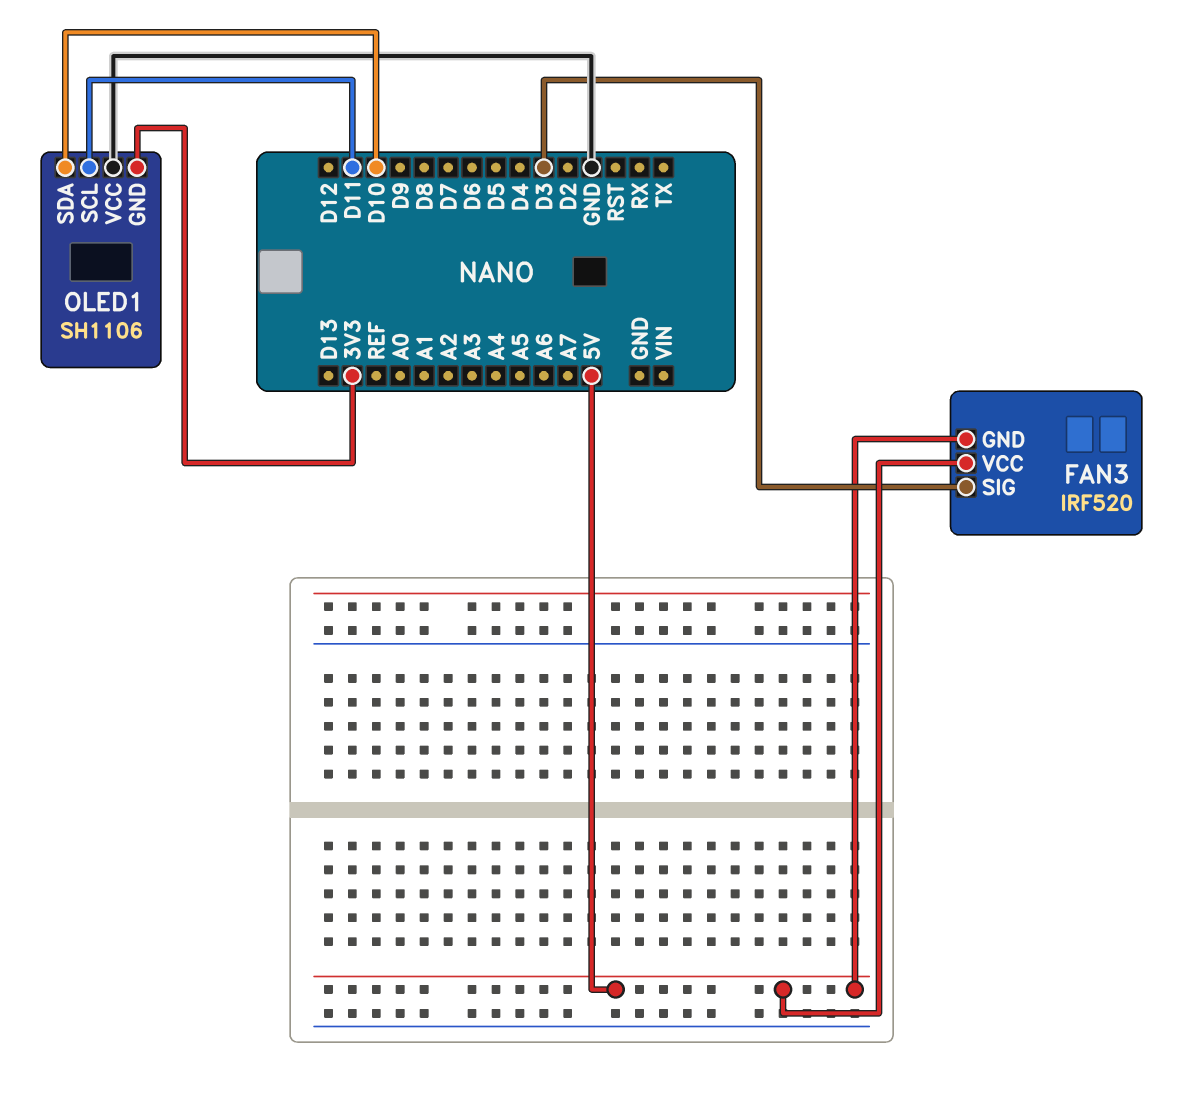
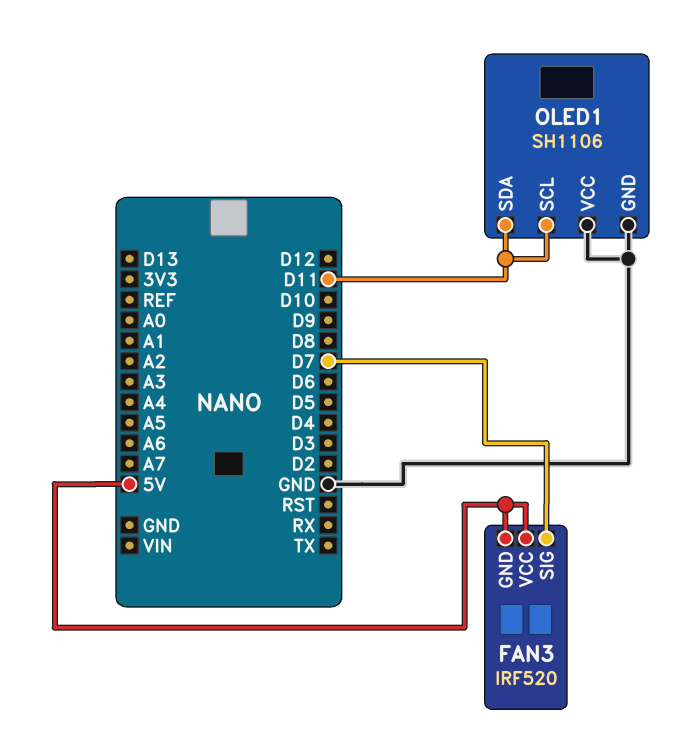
FAN3 pin SIG: D3 -> D7
OLED1 pin GND: 3V3 -> GND
OLED1 pin SDA: D10 -> D11

